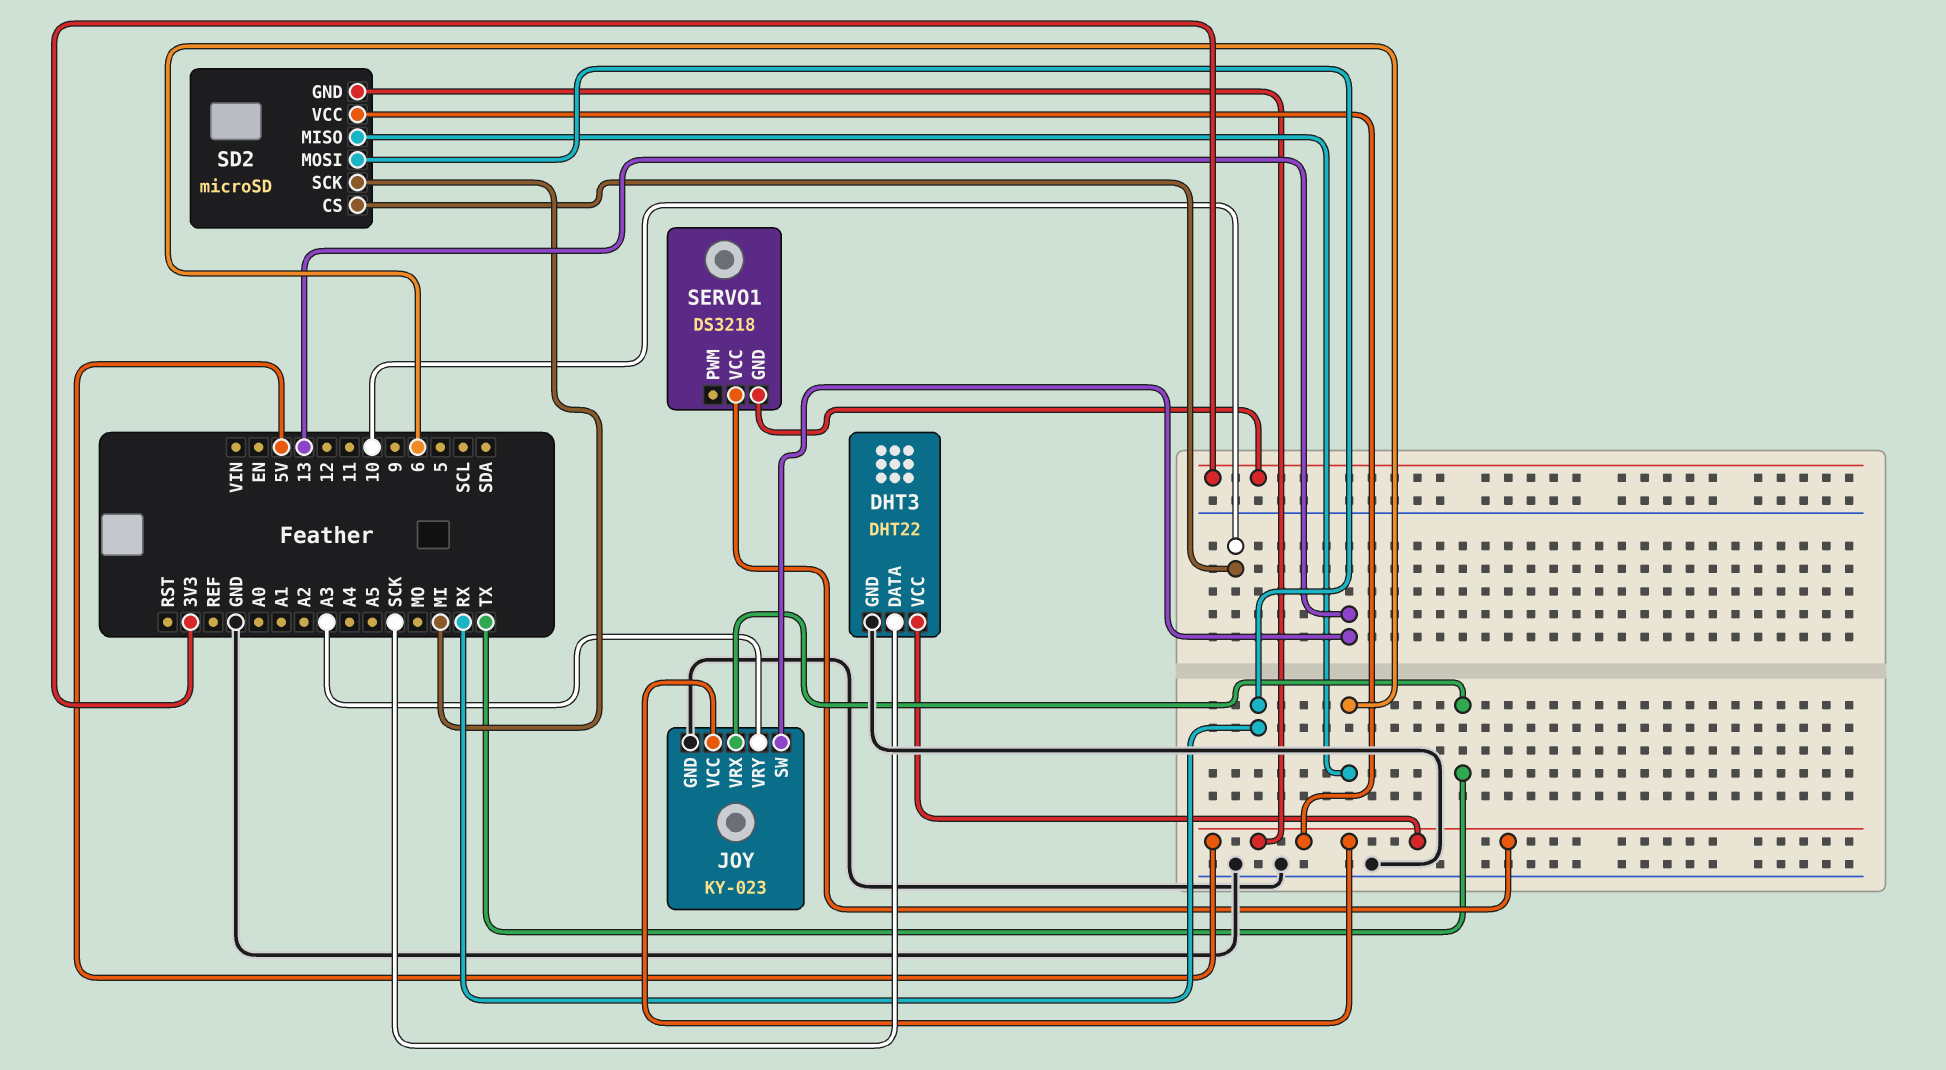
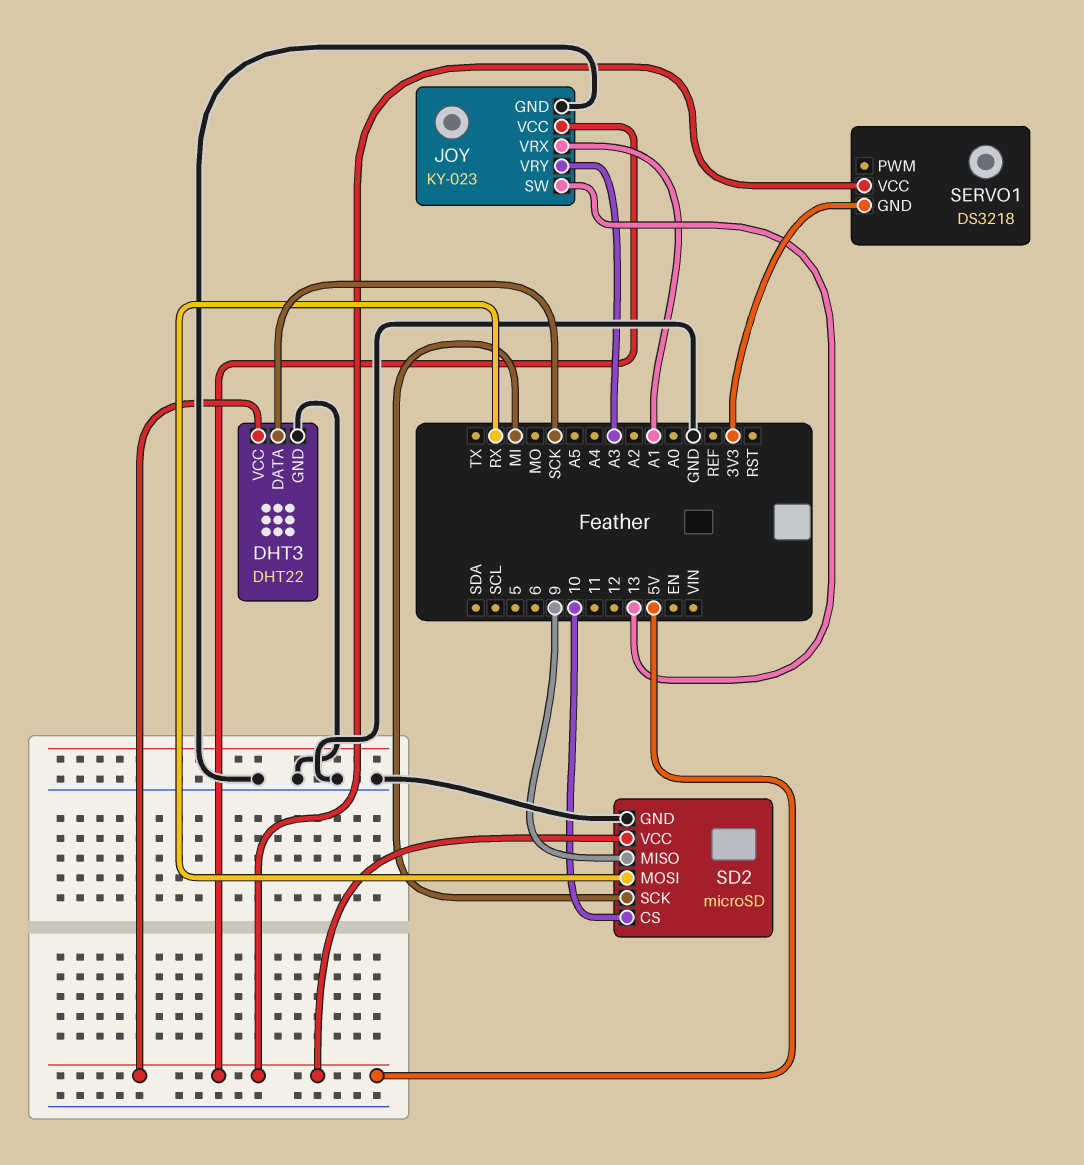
JOY pin VRX: TX -> A1
SD2 pin GND: 5V -> GND
SD2 pin MISO: 6 -> 9

